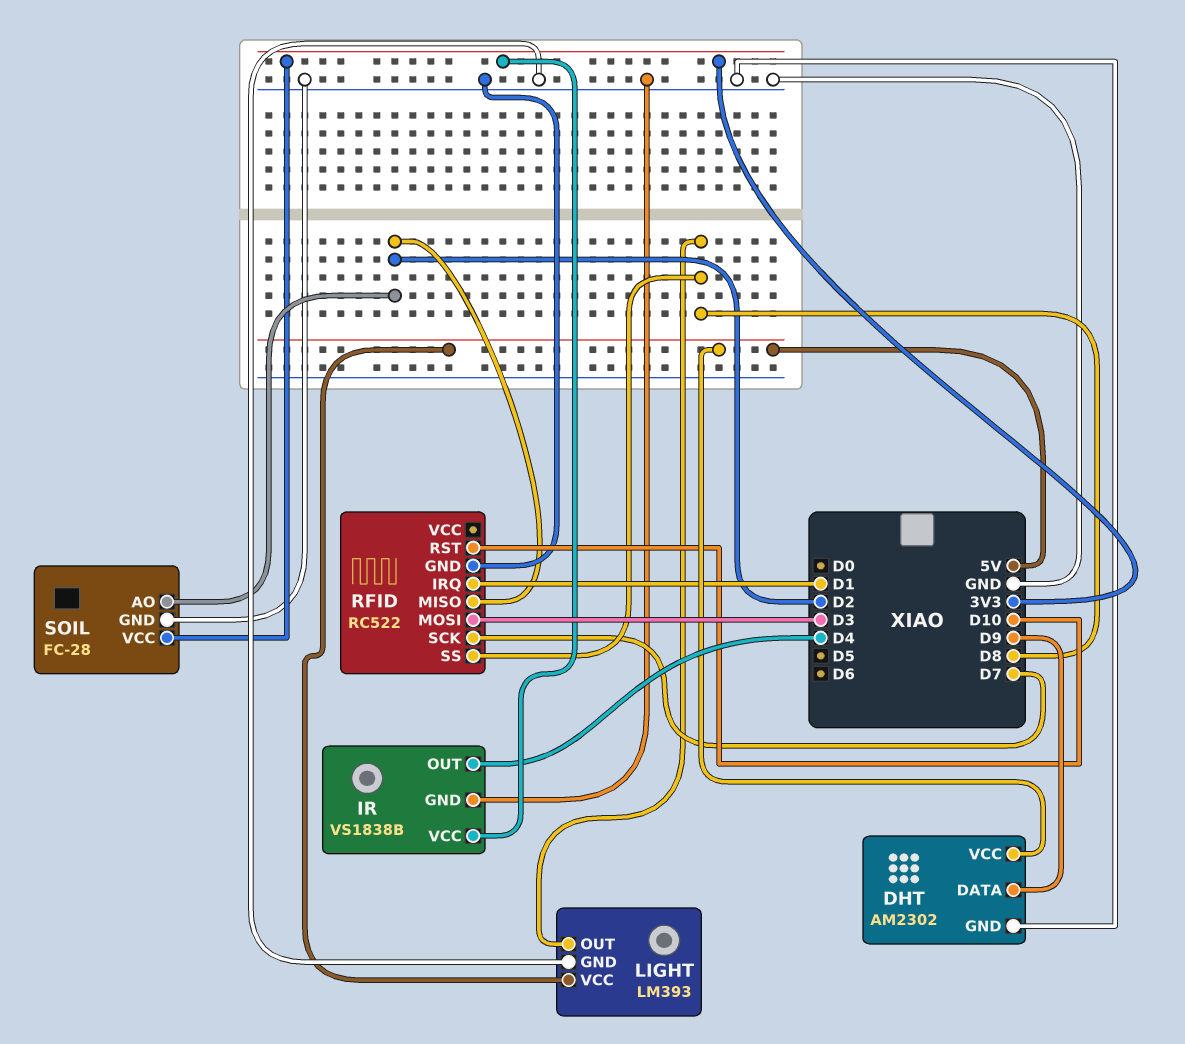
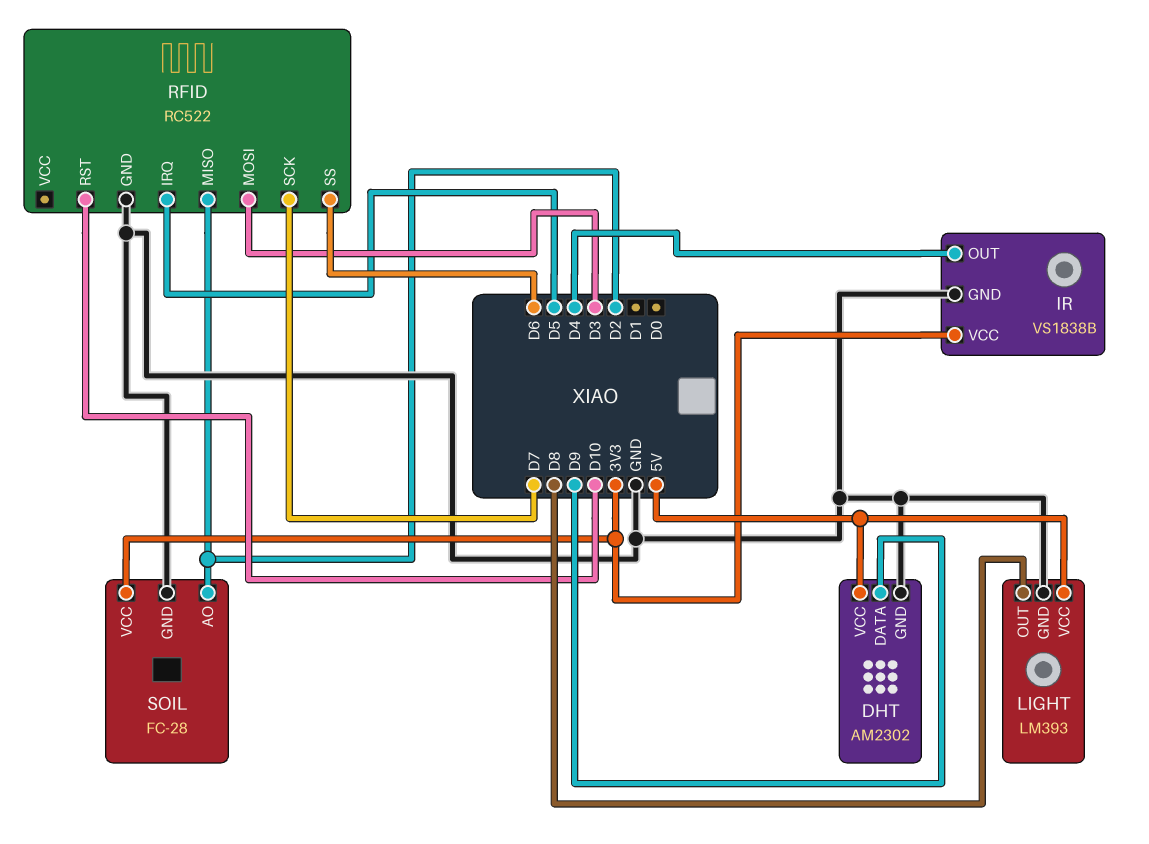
RFID pin IRQ: D1 -> D5
RFID pin SS: D8 -> D6

